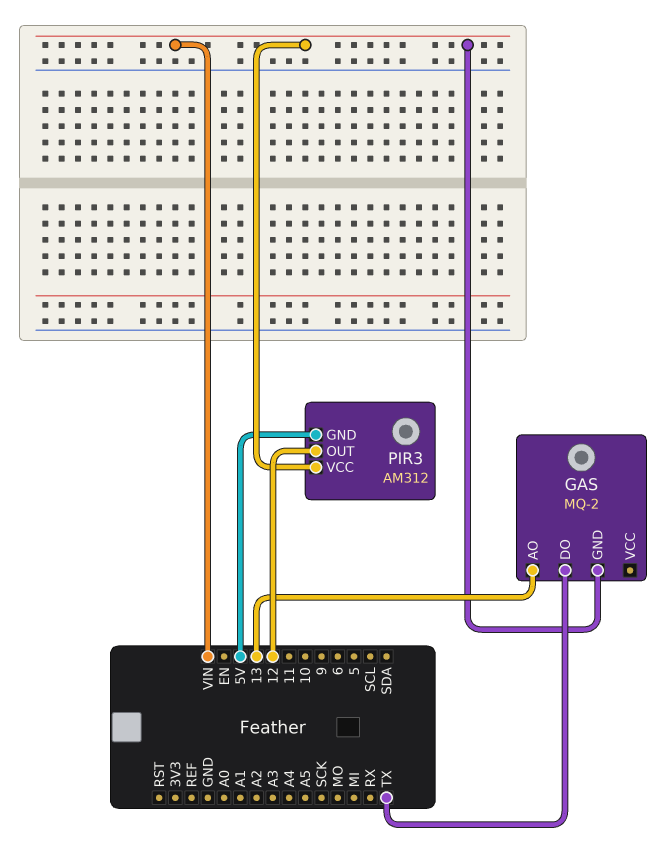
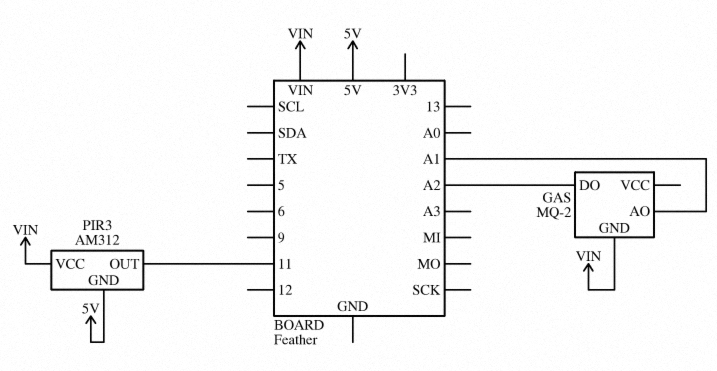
GAS pin AO: 13 -> A1
GAS pin DO: TX -> A2
PIR3 pin OUT: 12 -> 11

